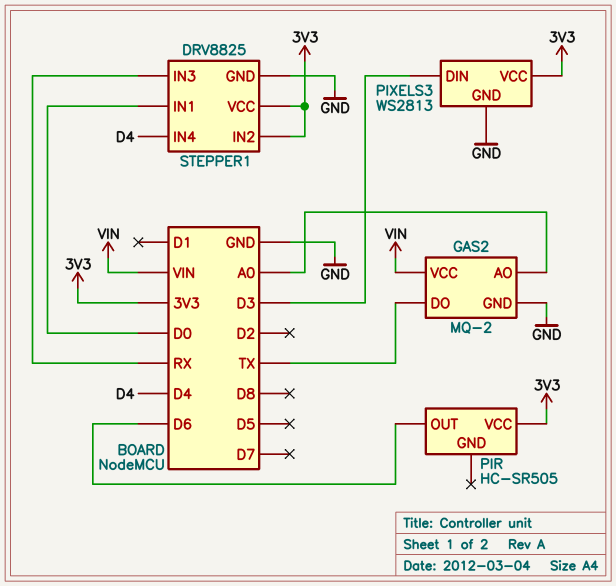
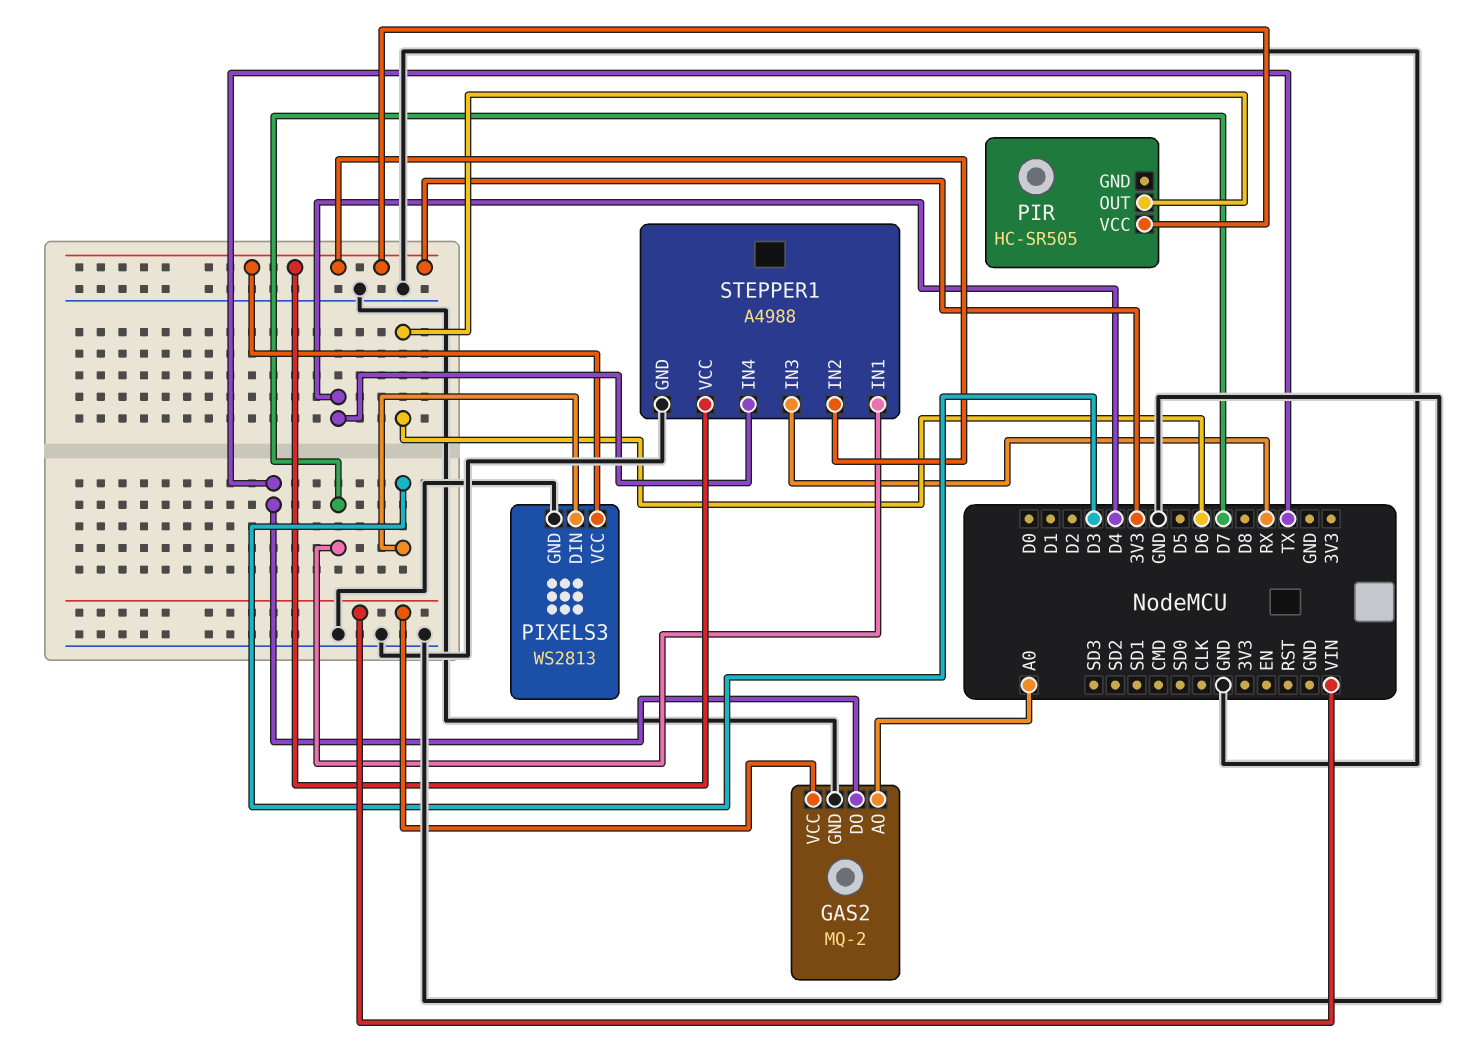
STEPPER1: DRV8825 -> A4988
STEPPER1 pin IN1: D0 -> D7

